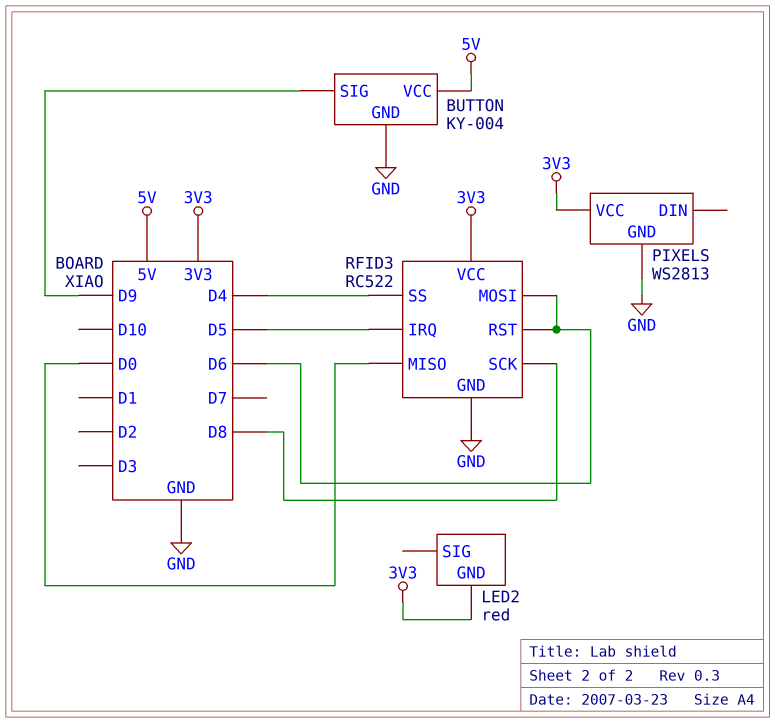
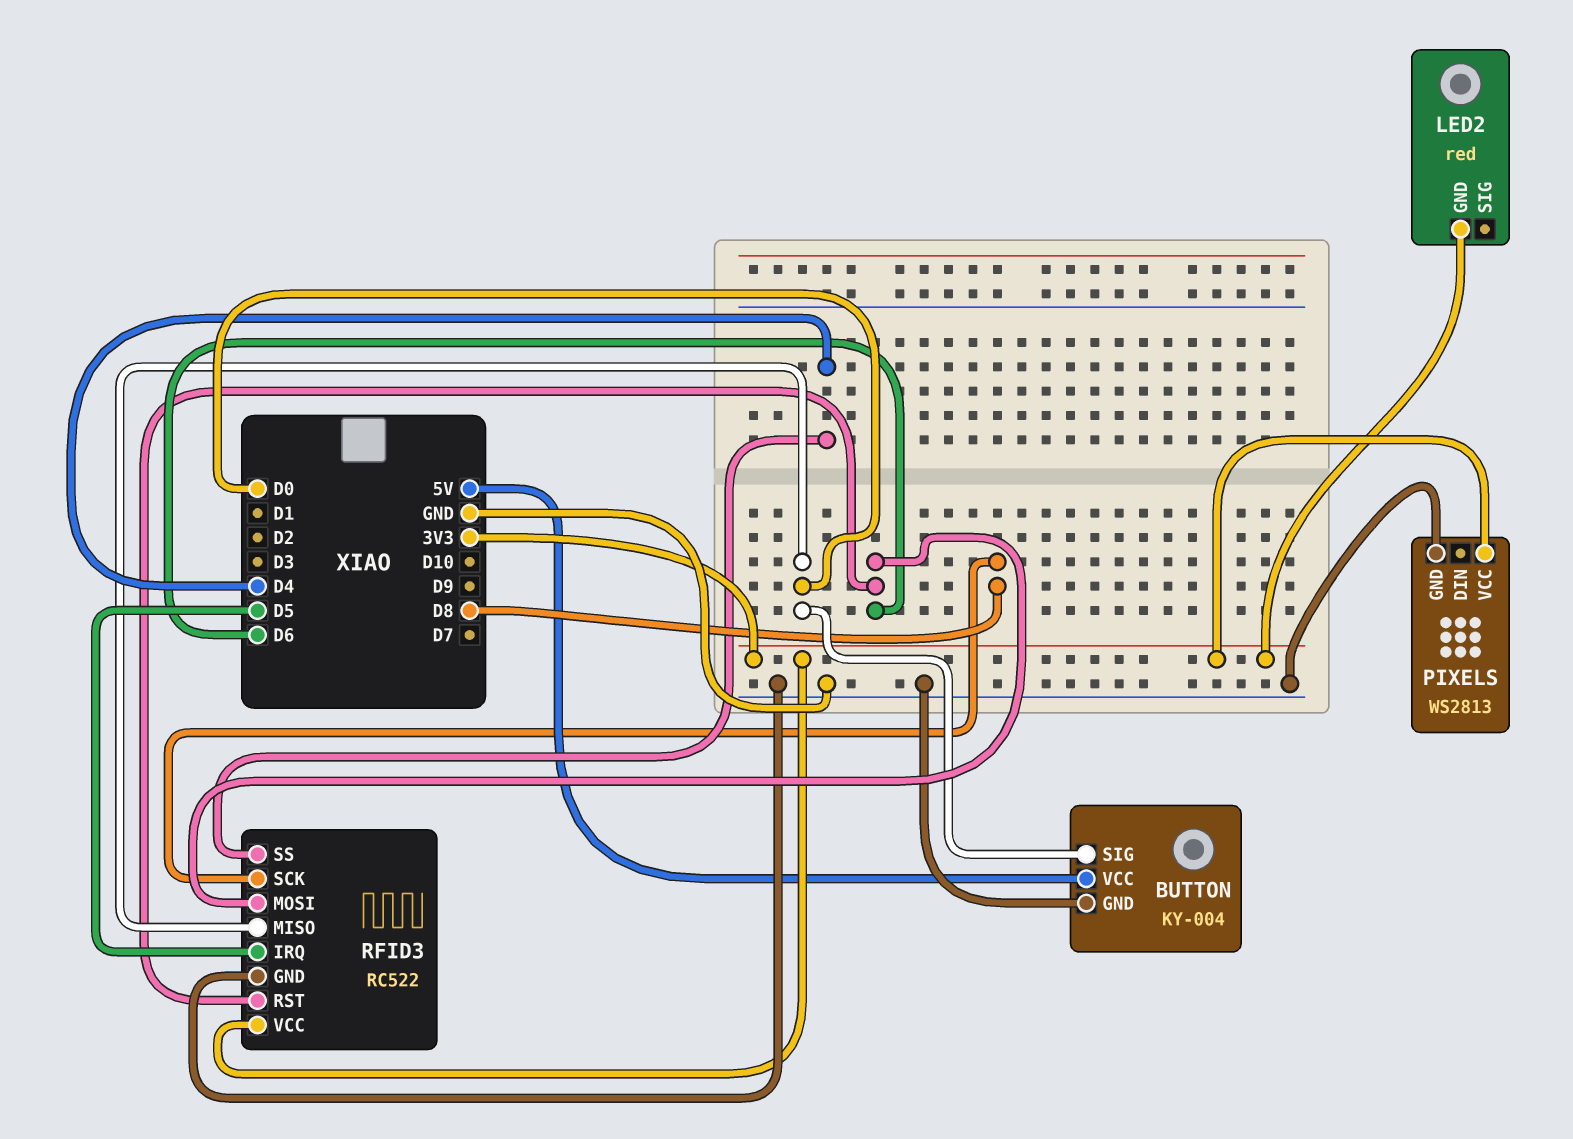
BUTTON pin SIG: D9 -> D0

